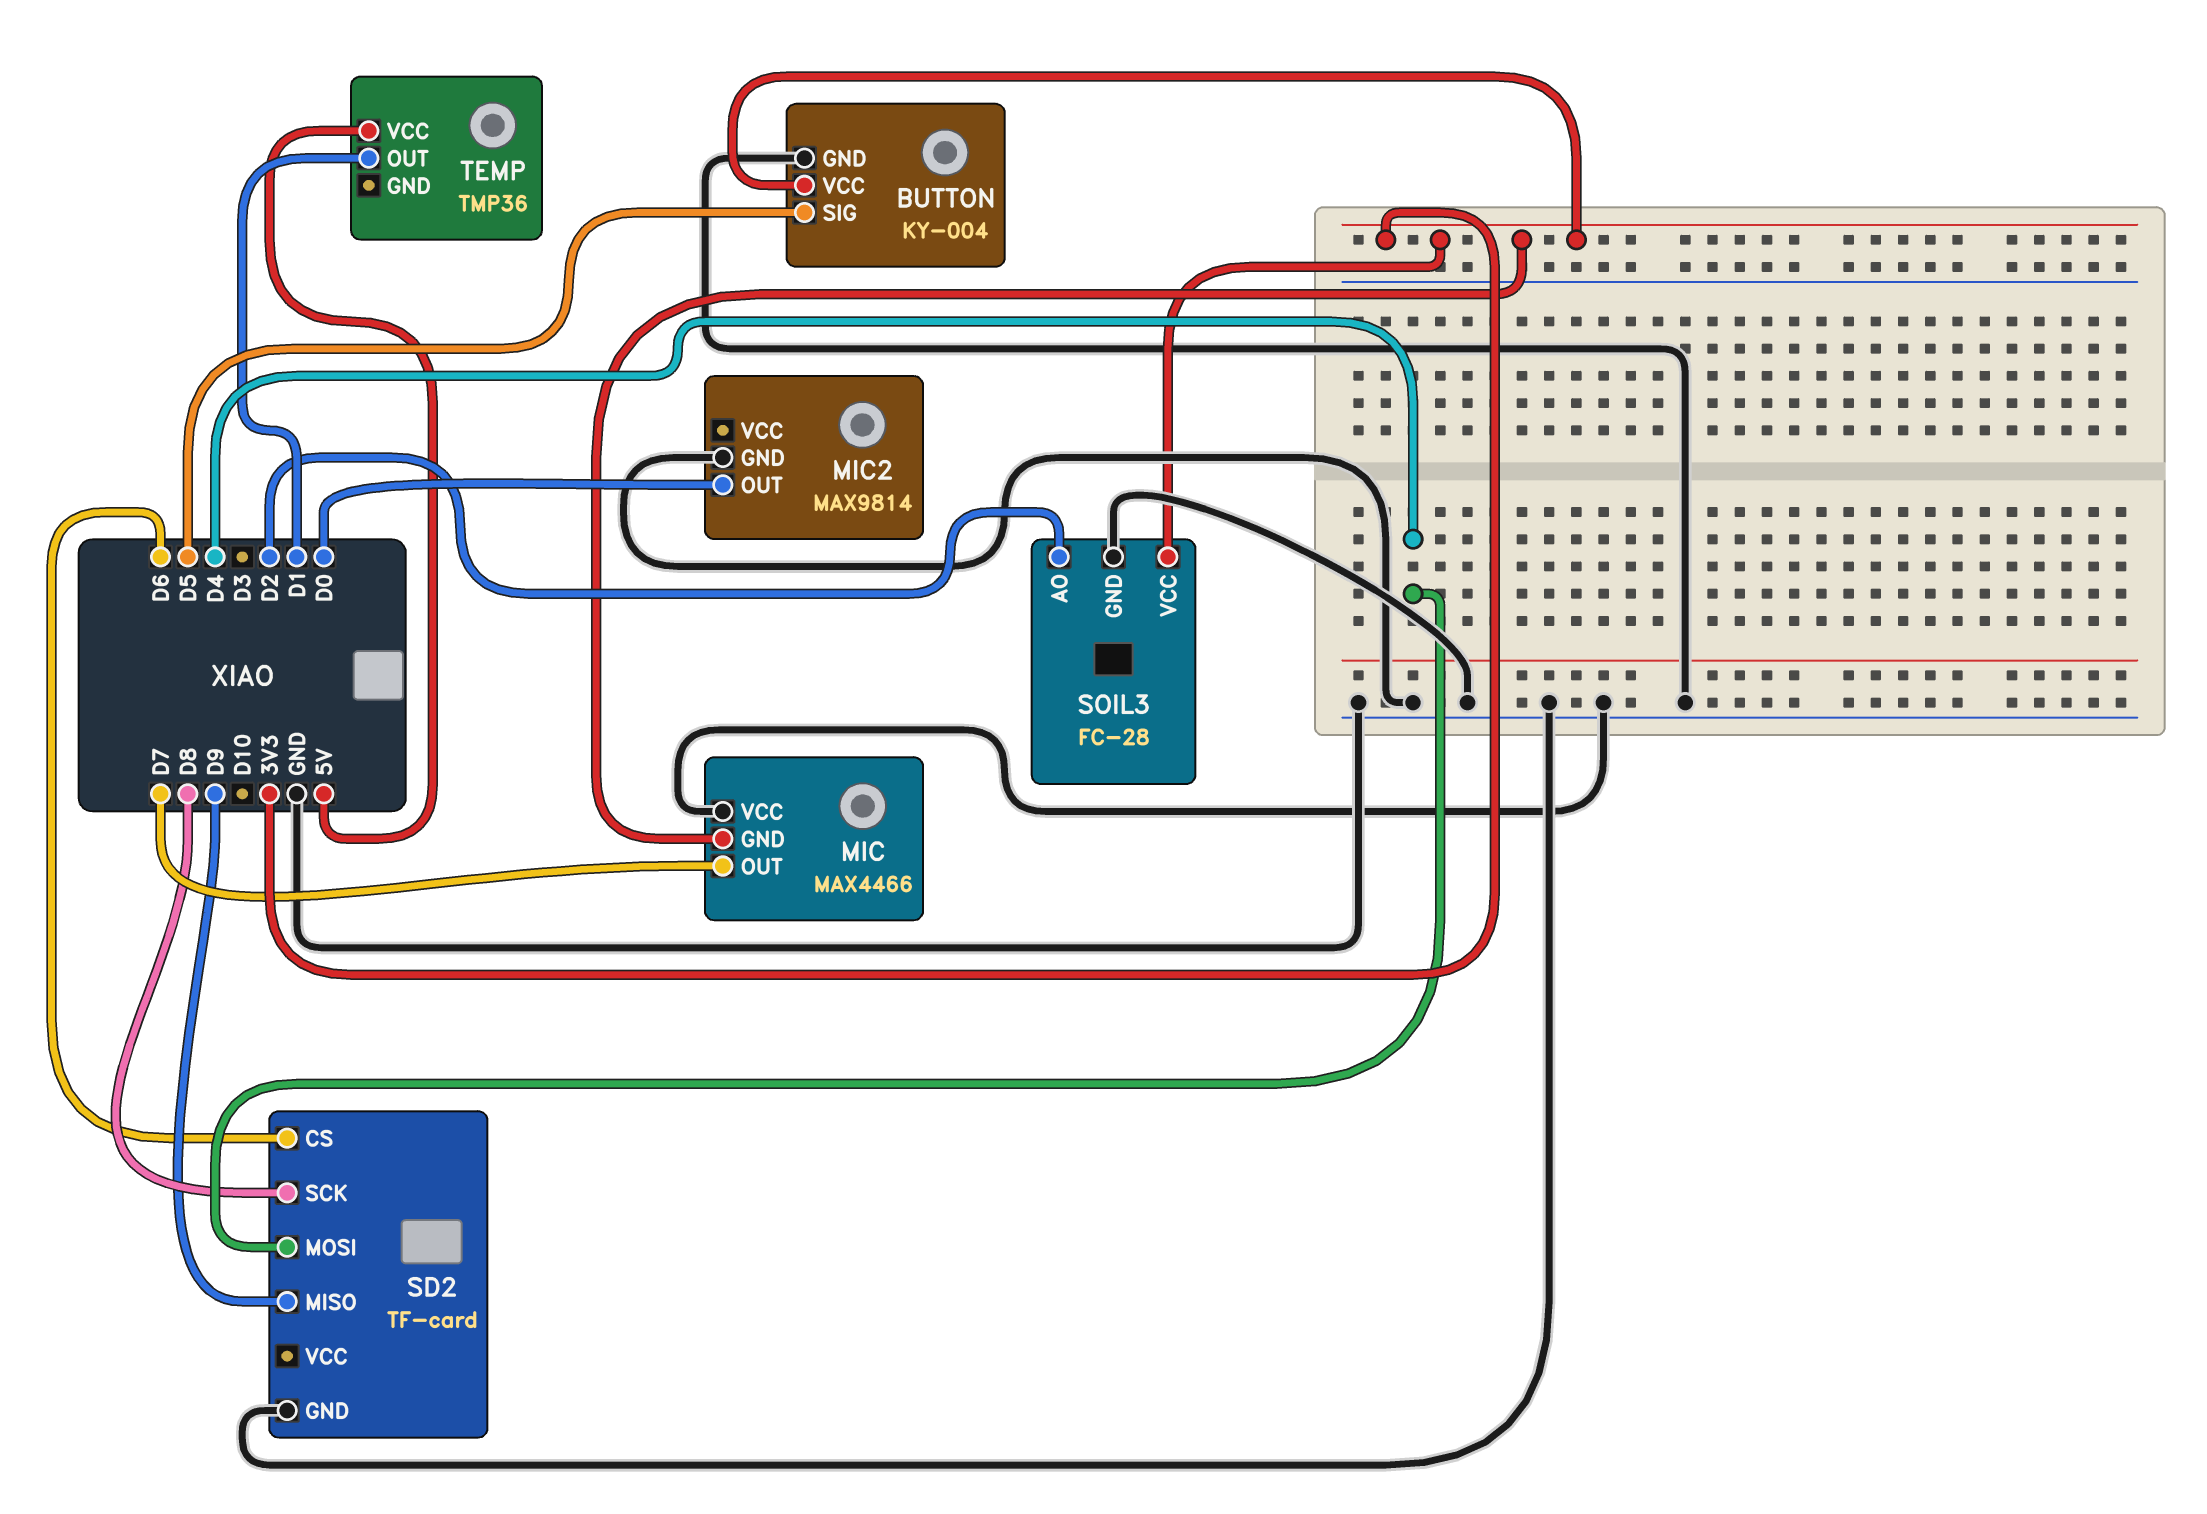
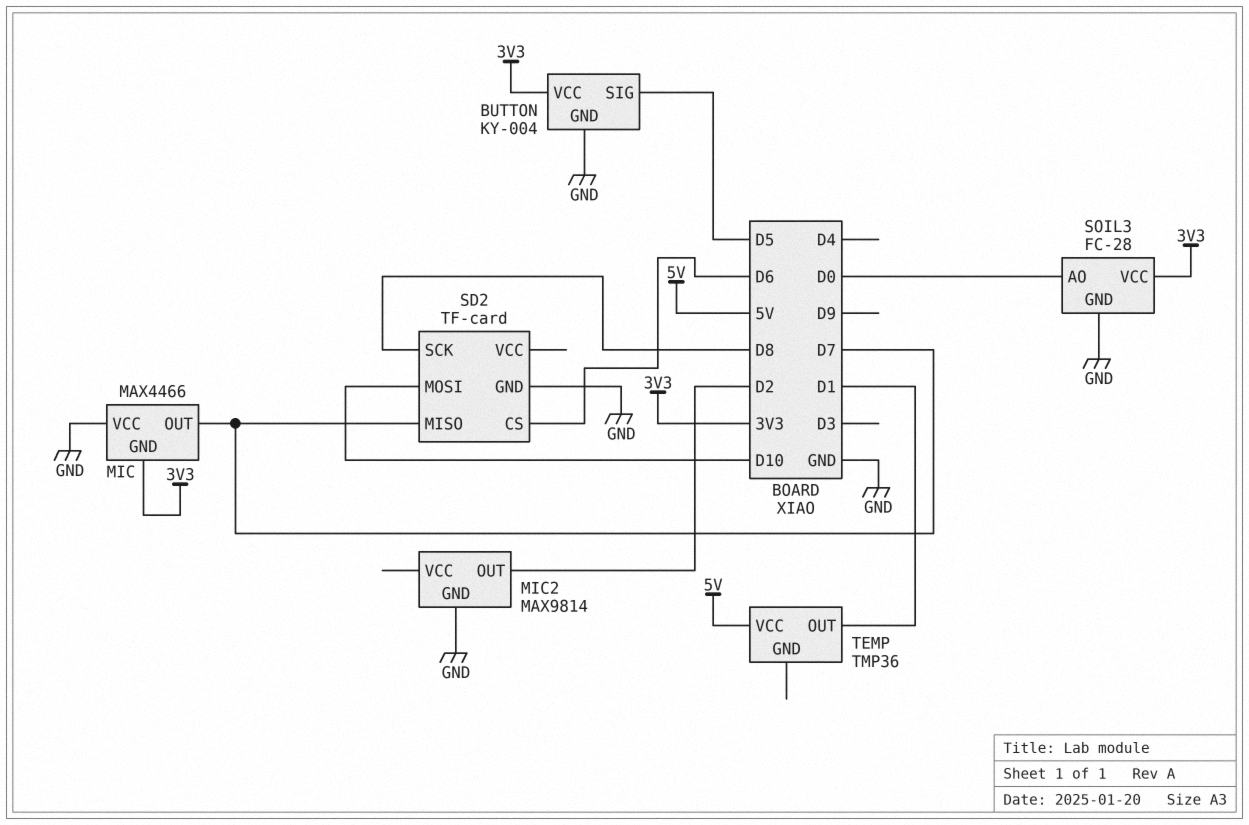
MIC2 pin OUT: D0 -> D2
SD2 pin MISO: D9 -> D7
SD2 pin MOSI: D4 -> D10
SOIL3 pin AO: D2 -> D0

